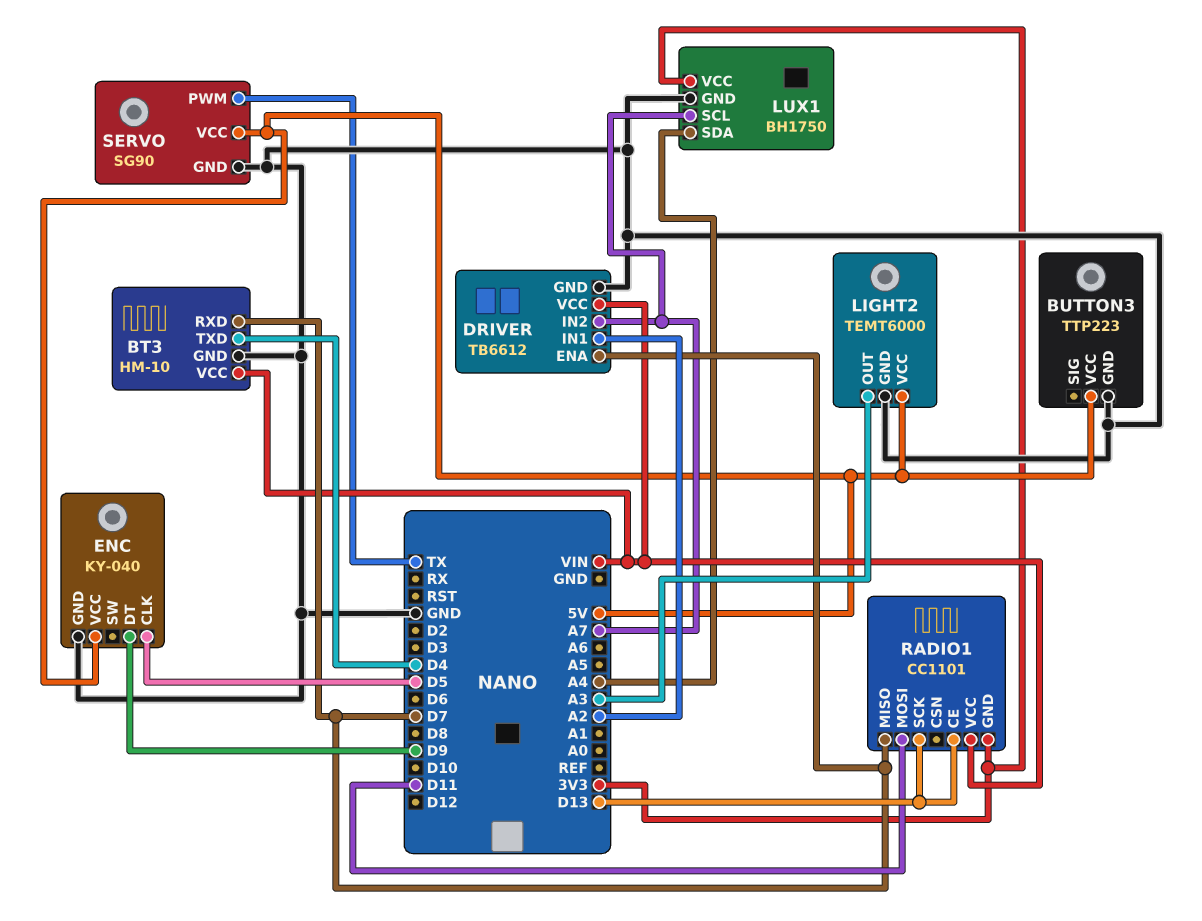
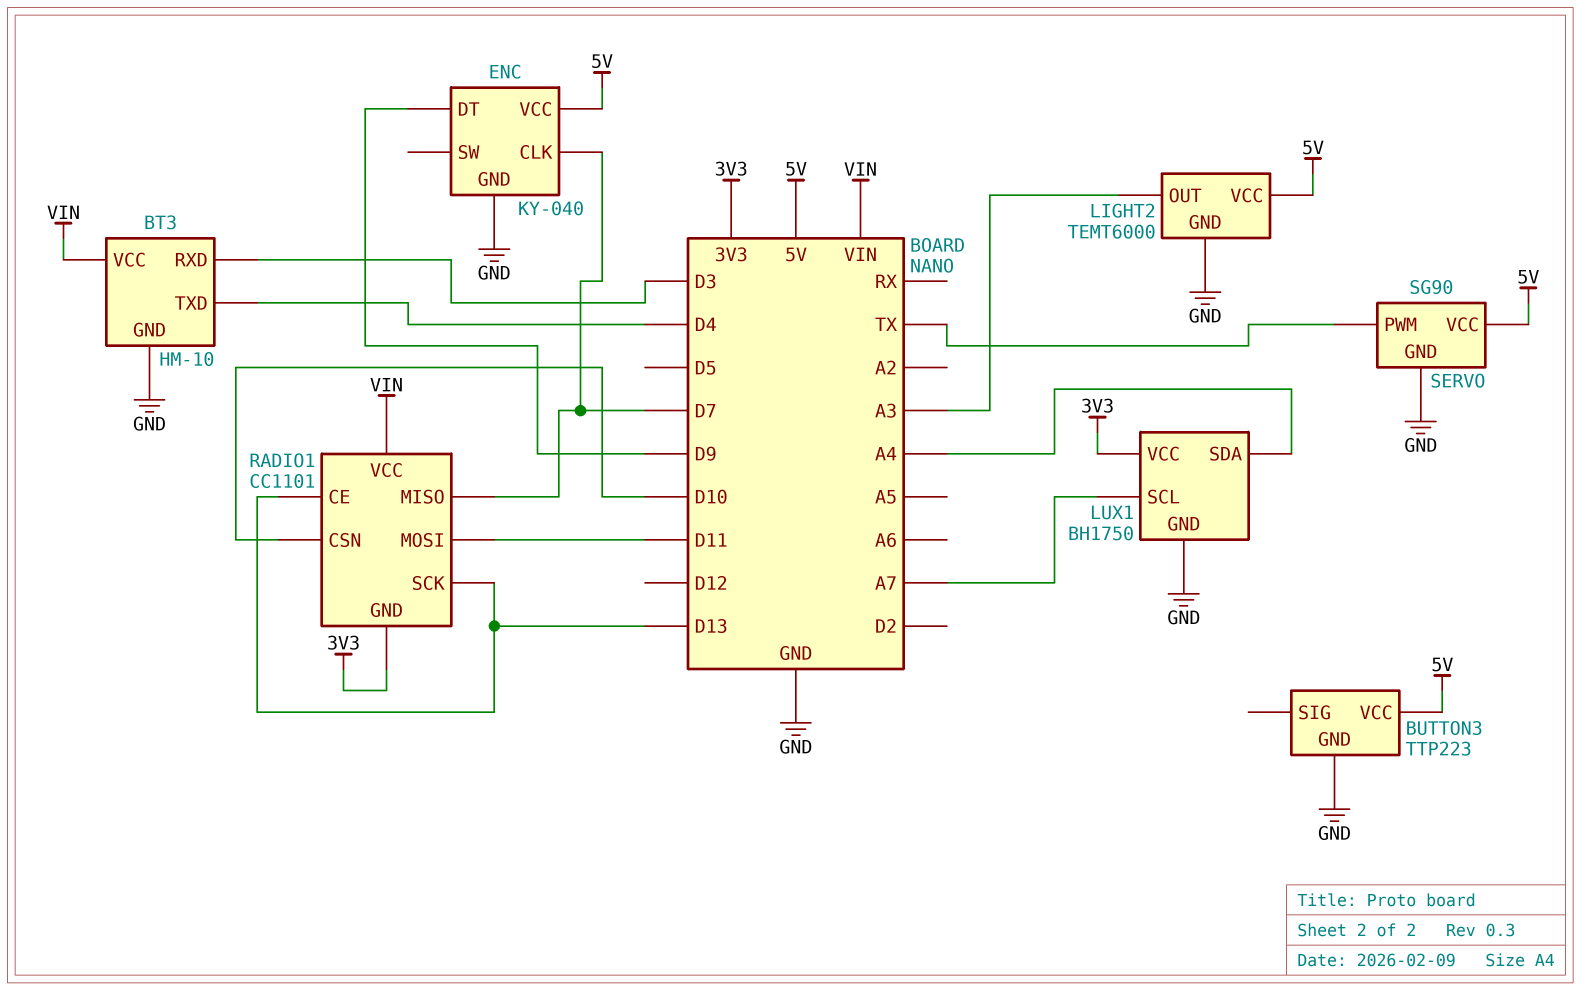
BT3 pin RXD: D7 -> D3
DRIVER: TB6612 -> none
DRIVER pin ENA: D7 -> none
DRIVER pin GND: GND -> none
DRIVER pin IN1: A2 -> none
DRIVER pin IN2: A7 -> none
DRIVER pin VCC: VIN -> none
ENC pin CLK: D5 -> D7
RADIO1 pin CSN: none -> D10

